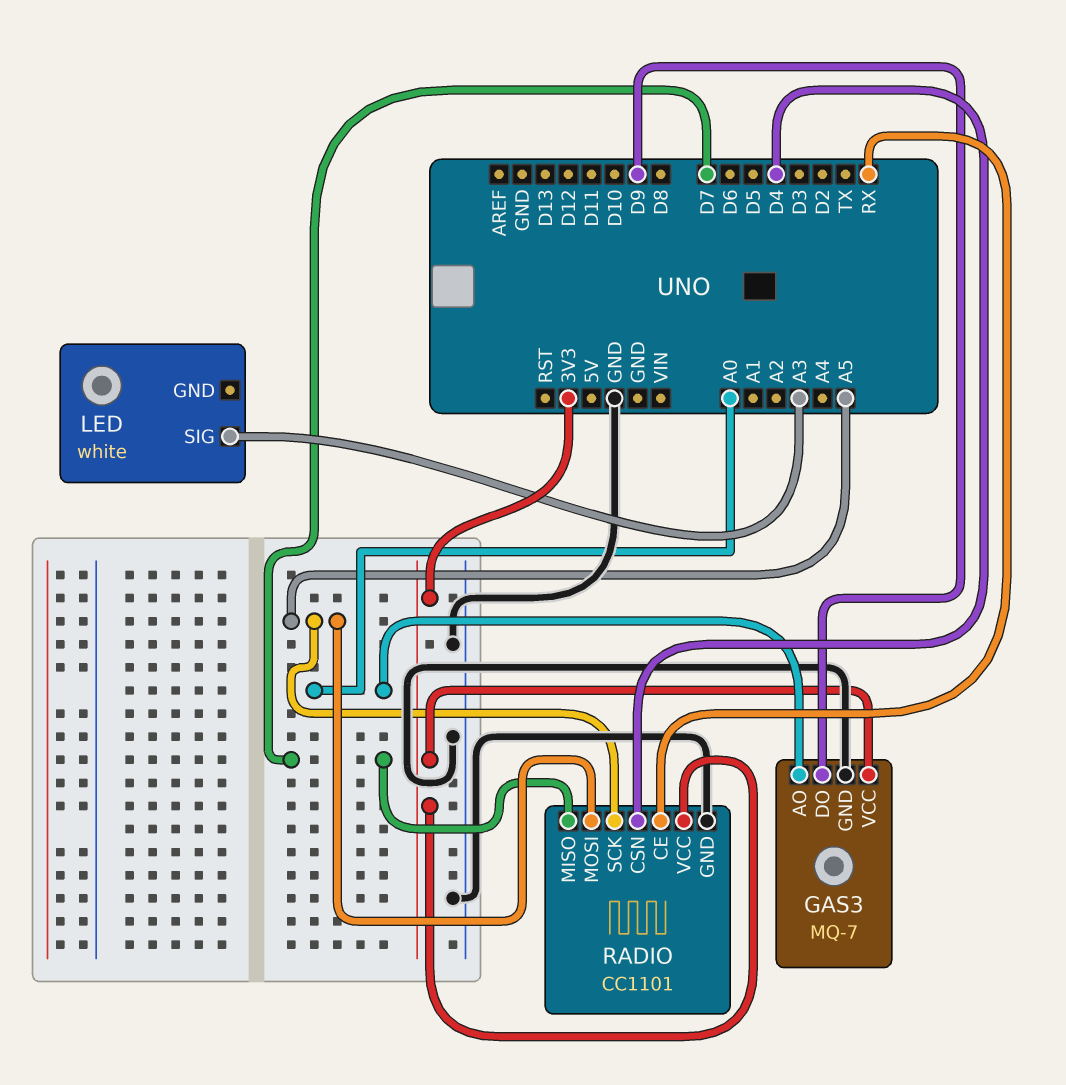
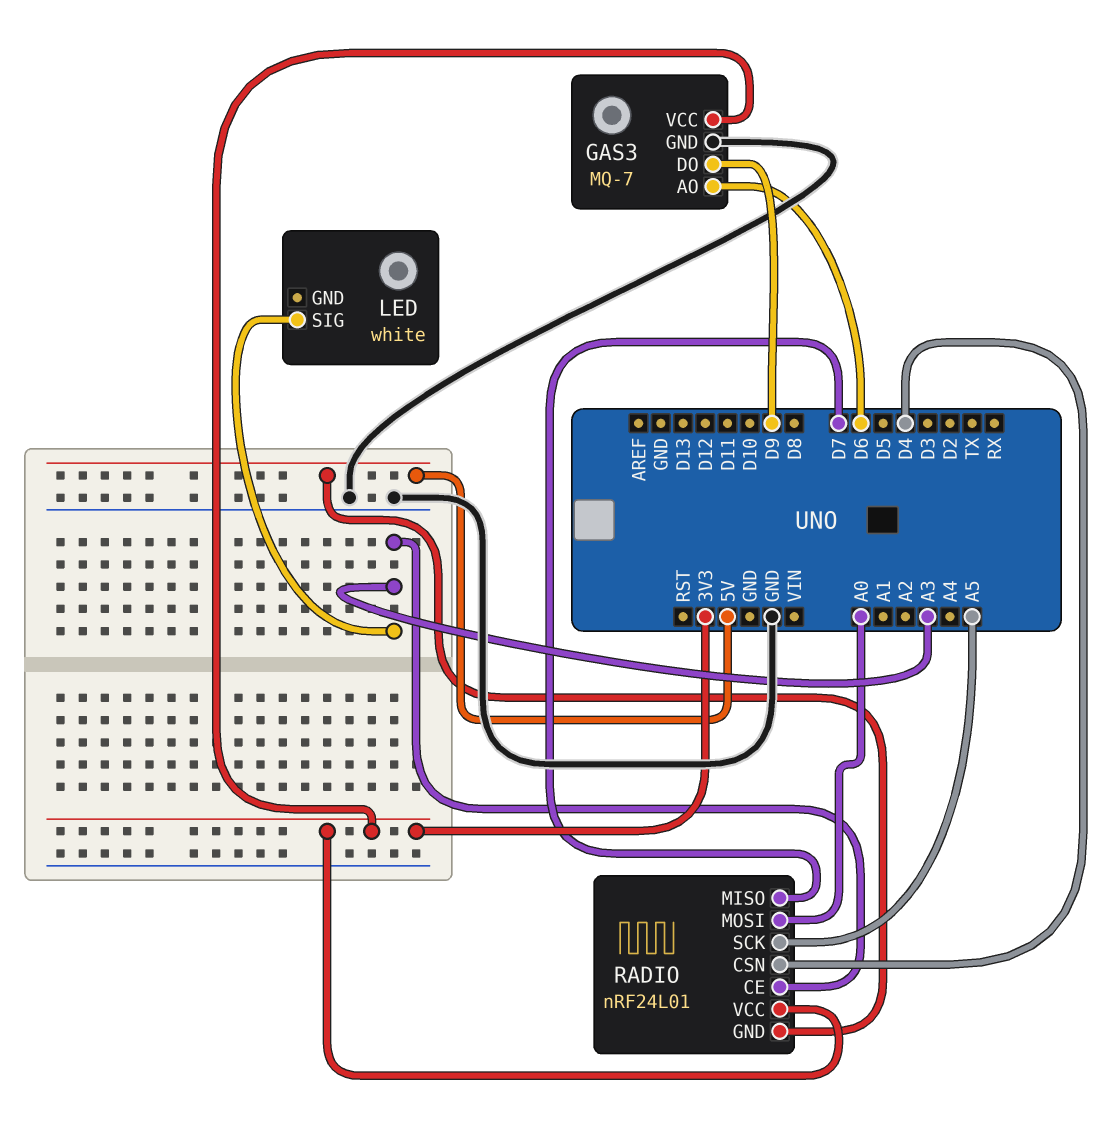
GAS3 pin AO: A0 -> D6
RADIO: CC1101 -> nRF24L01
RADIO pin CE: RX -> A3
RADIO pin GND: GND -> 5V
RADIO pin MOSI: A5 -> A0

